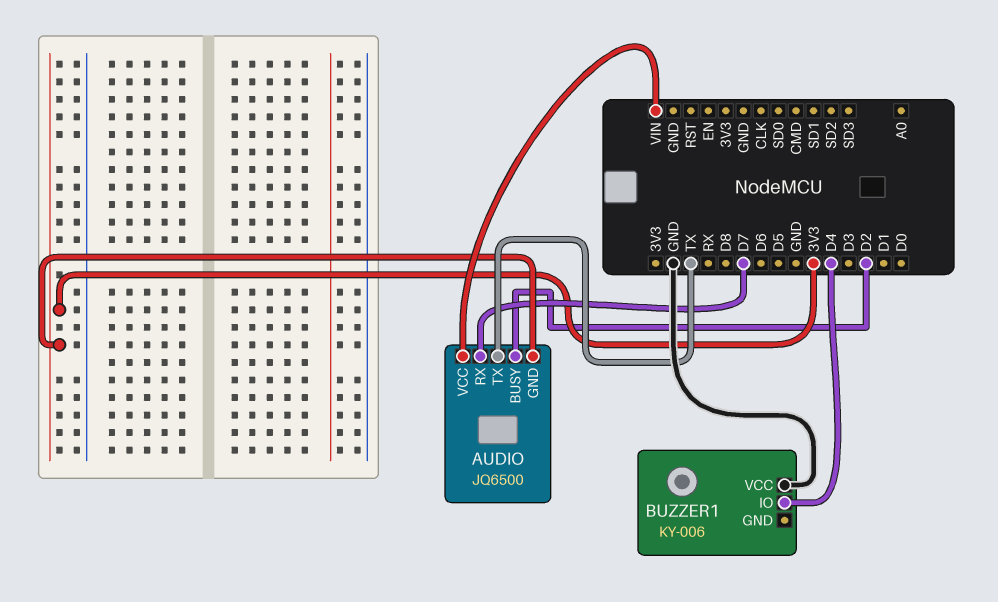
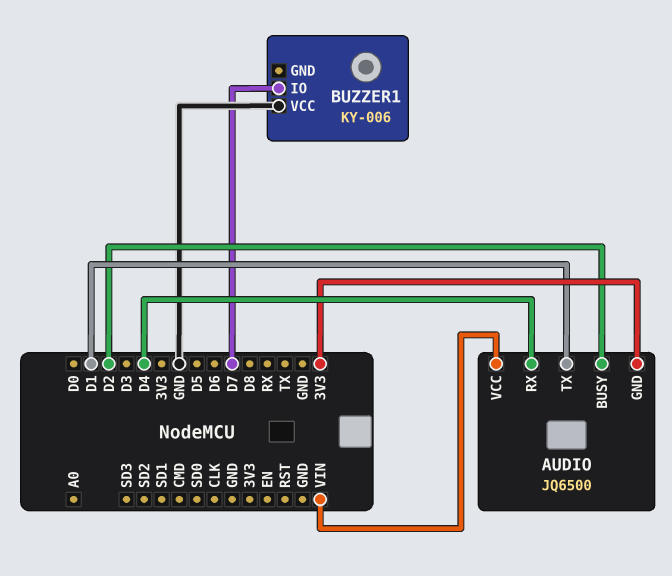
AUDIO pin RX: D7 -> D4
AUDIO pin TX: TX -> D1
BUZZER1 pin IO: D4 -> D7

